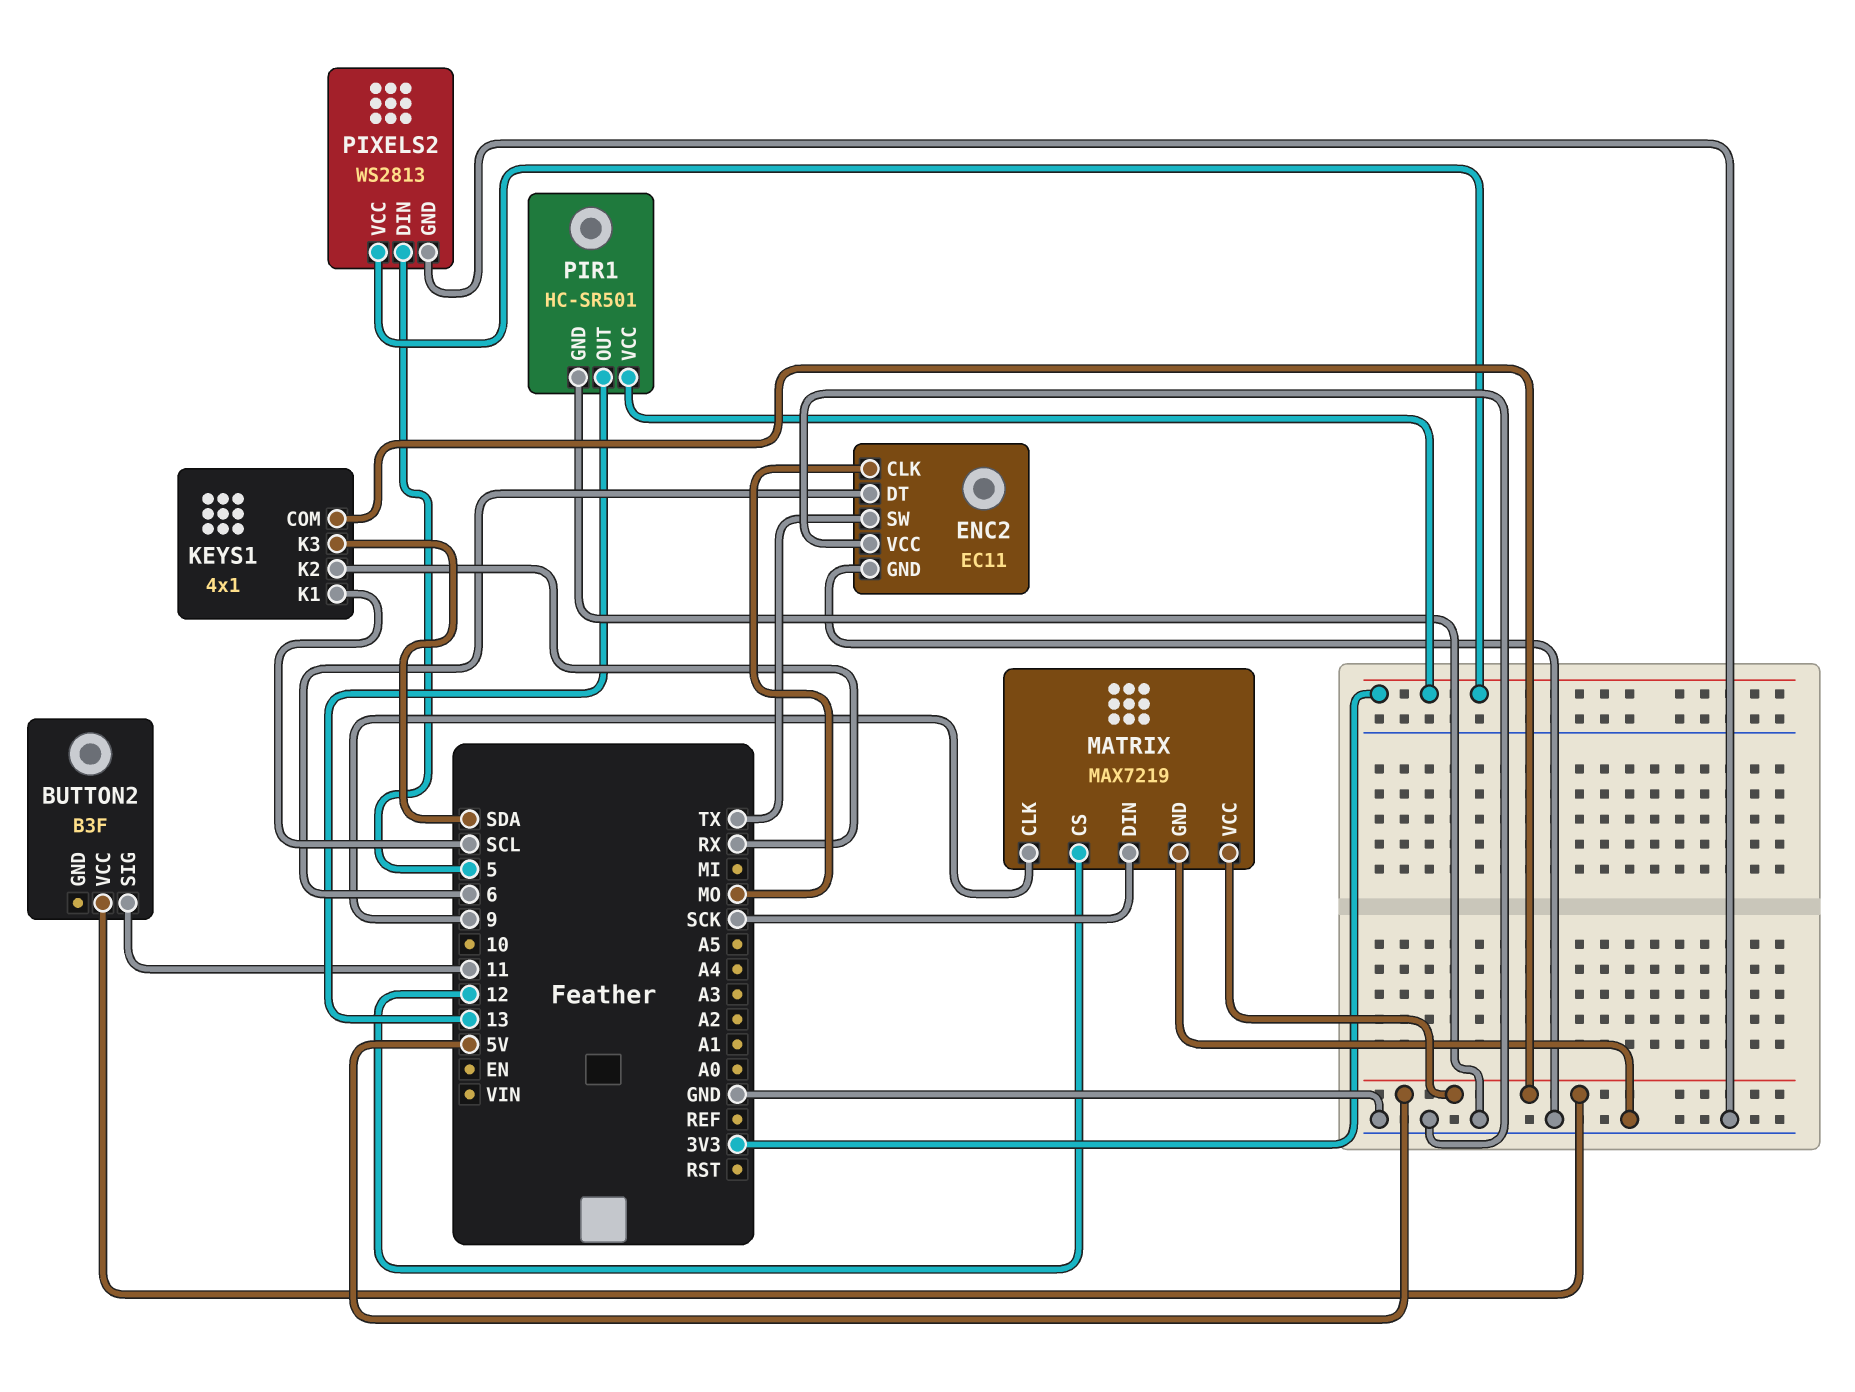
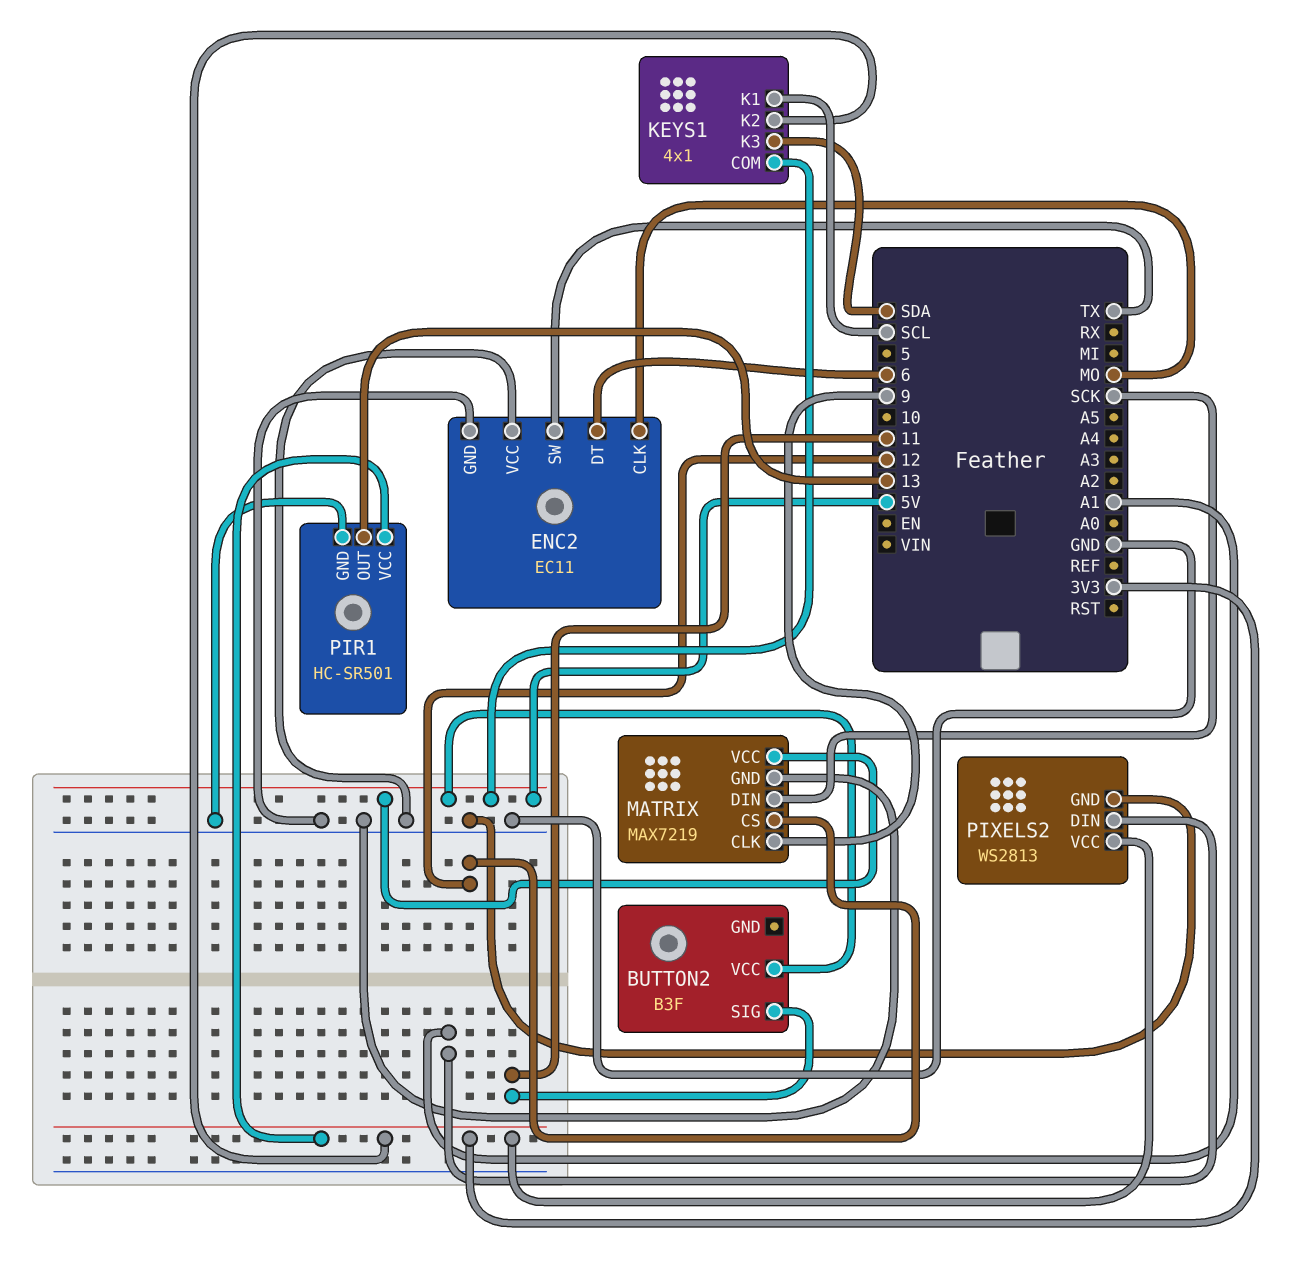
KEYS1 pin K2: RX -> 3V3
PIXELS2 pin DIN: 5 -> A1

